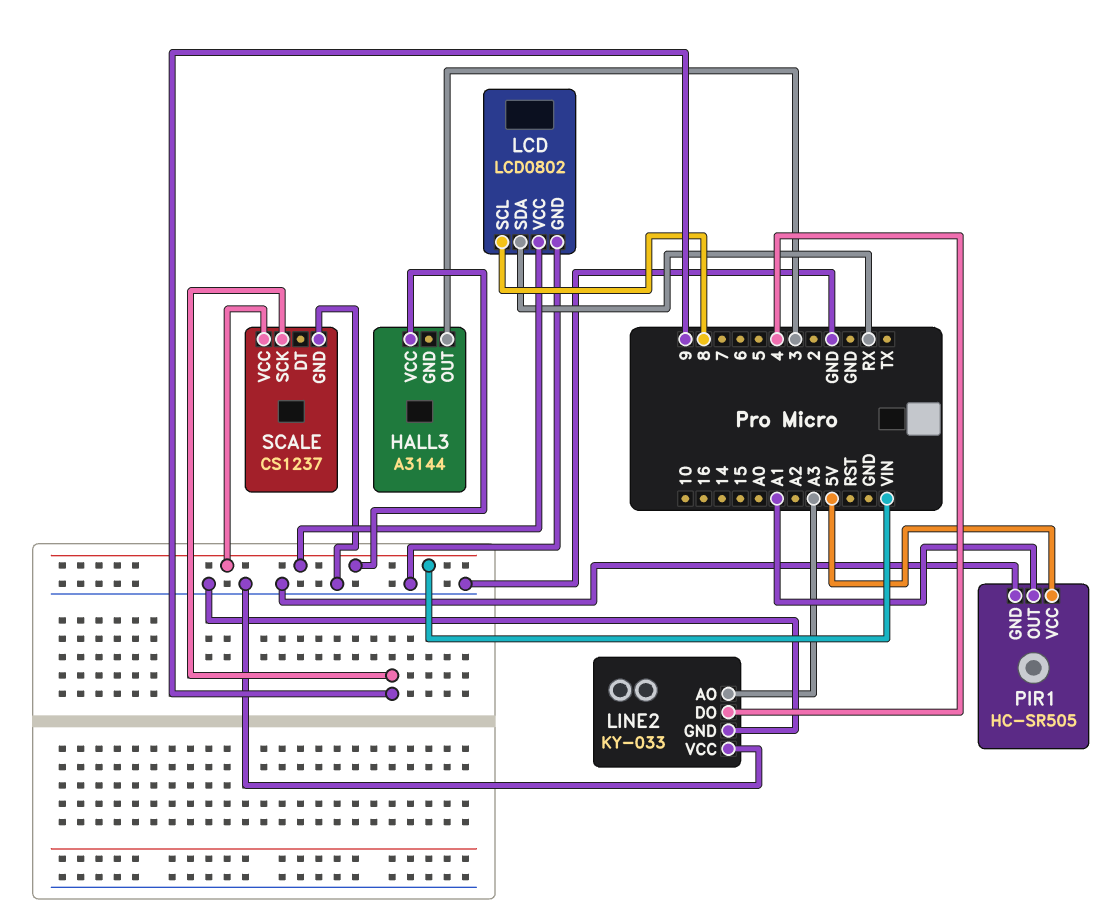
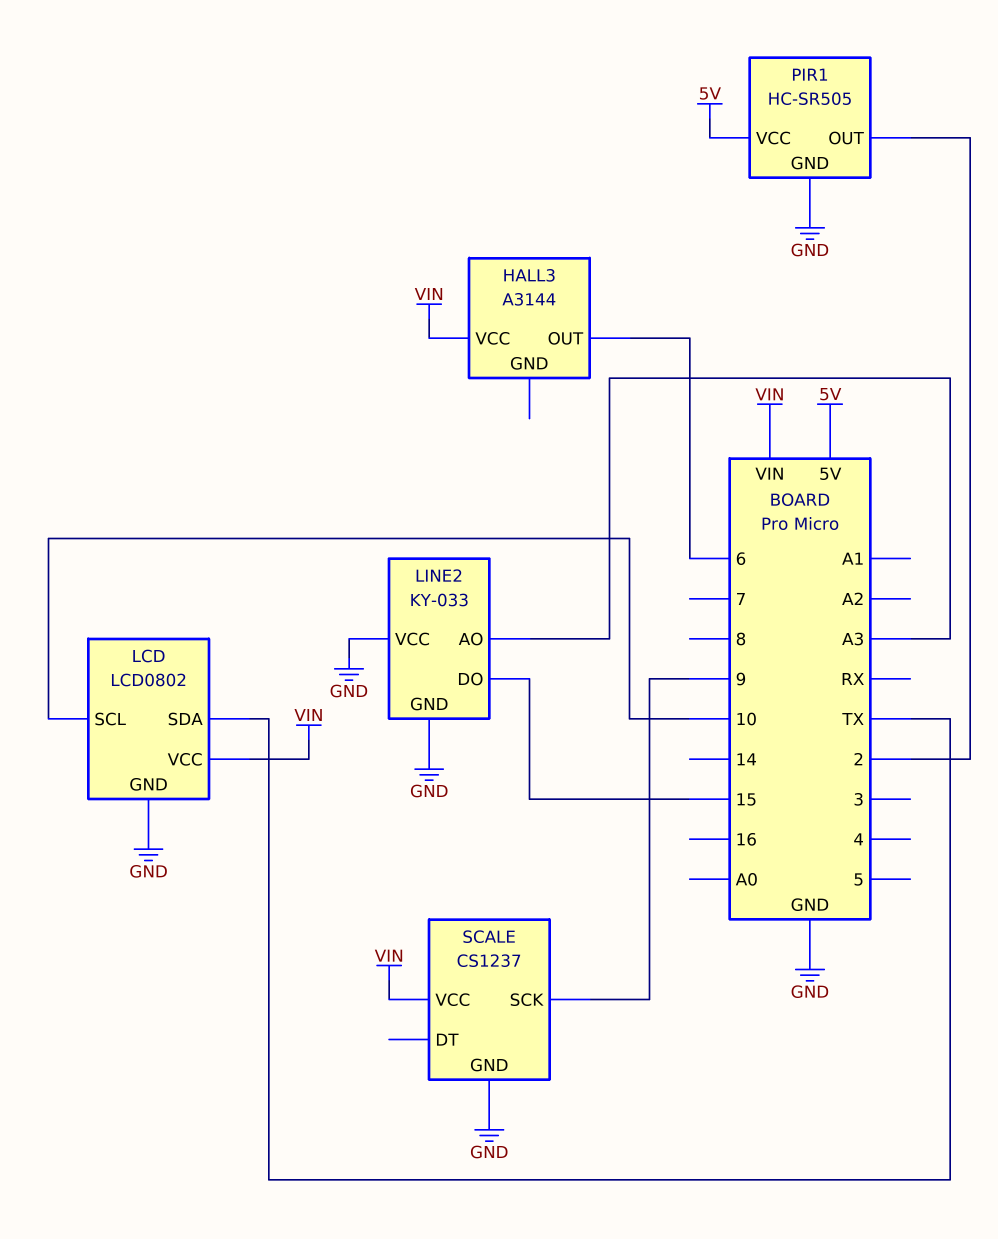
HALL3 pin OUT: 3 -> 6
LCD pin SCL: 8 -> 10
LCD pin SDA: RX -> TX
LINE2 pin DO: 4 -> 15
PIR1 pin OUT: A1 -> 2

